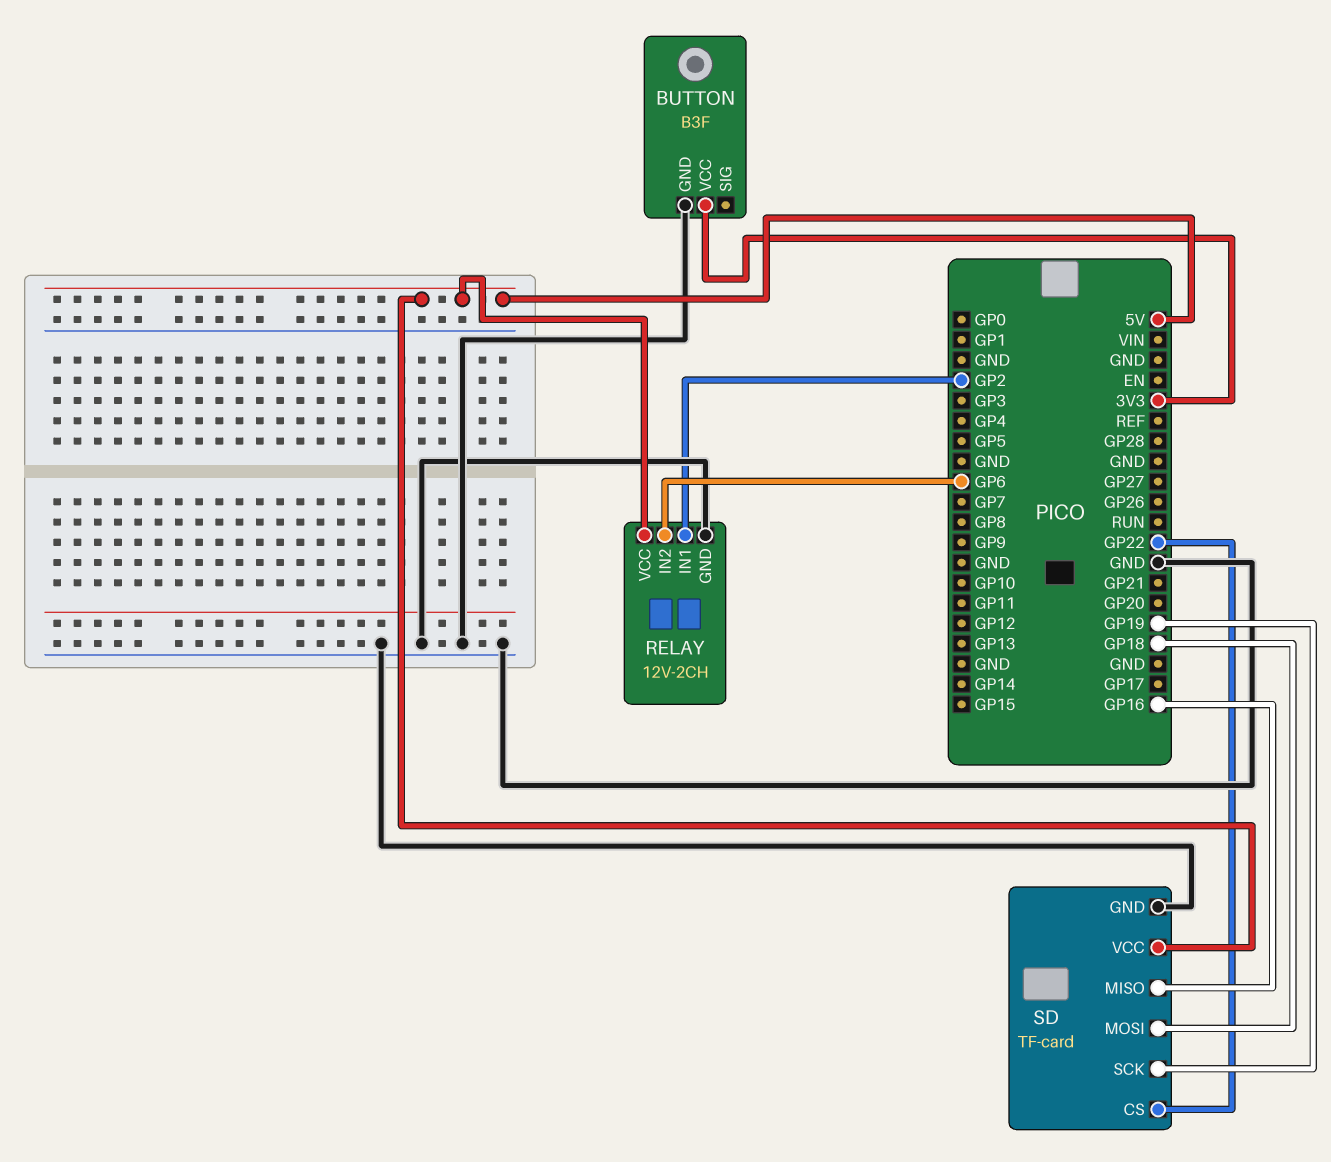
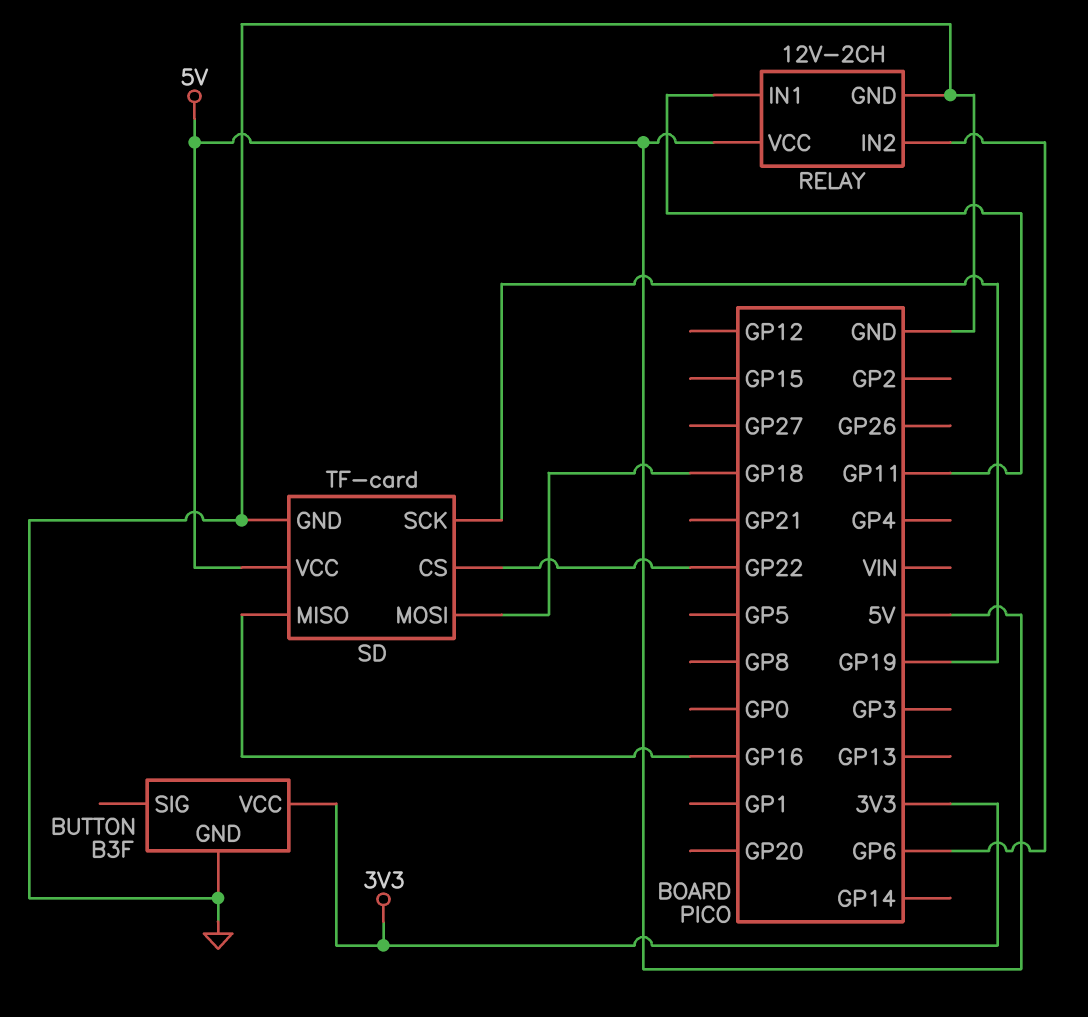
RELAY pin IN1: GP2 -> GP11

